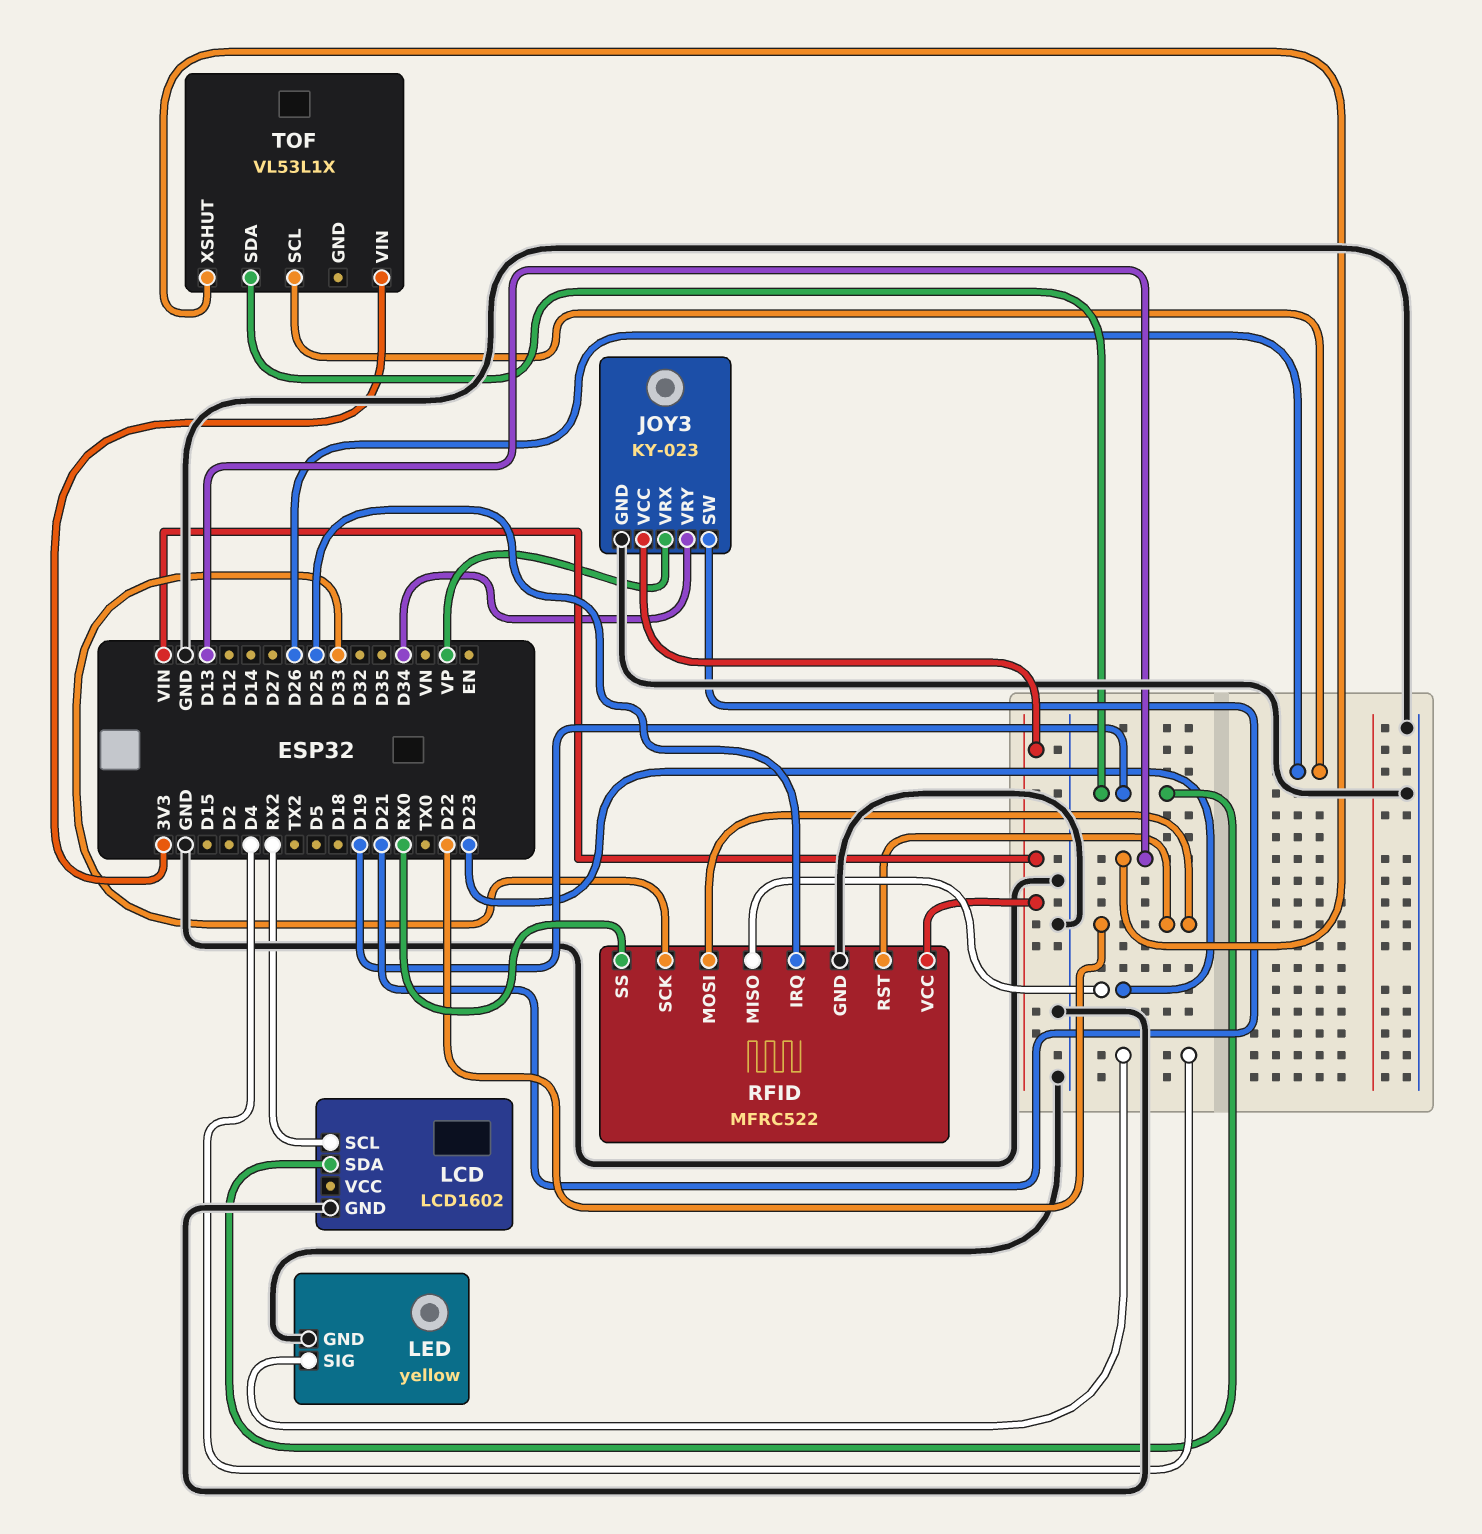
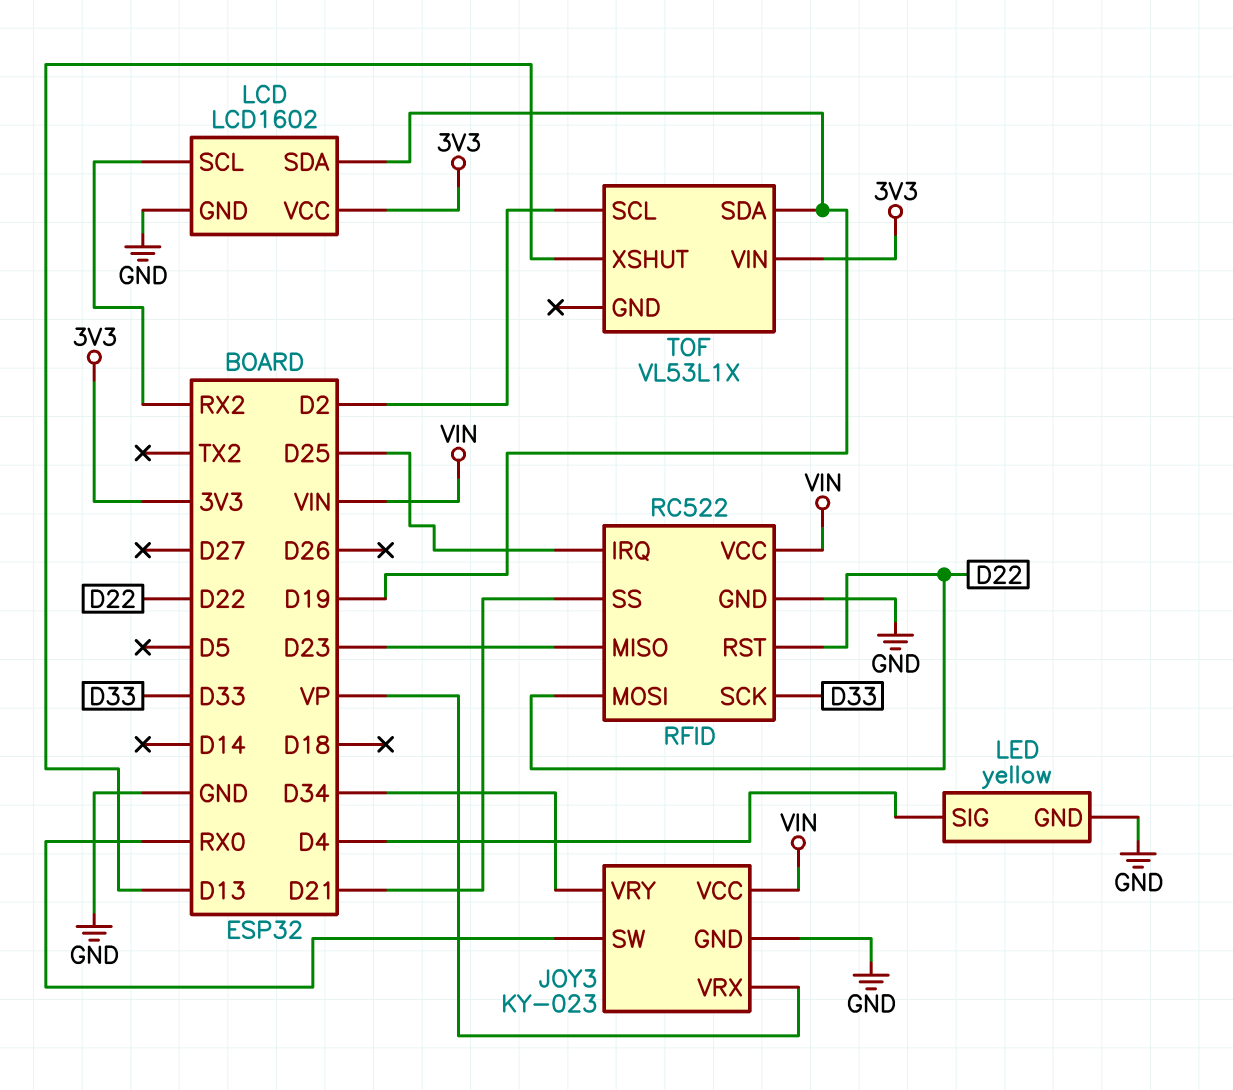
JOY3 pin SW: D21 -> RX0
LCD pin VCC: none -> 3V3
RFID: MFRC522 -> RC522
RFID pin SS: RX0 -> D21
TOF pin SCL: D26 -> D2

